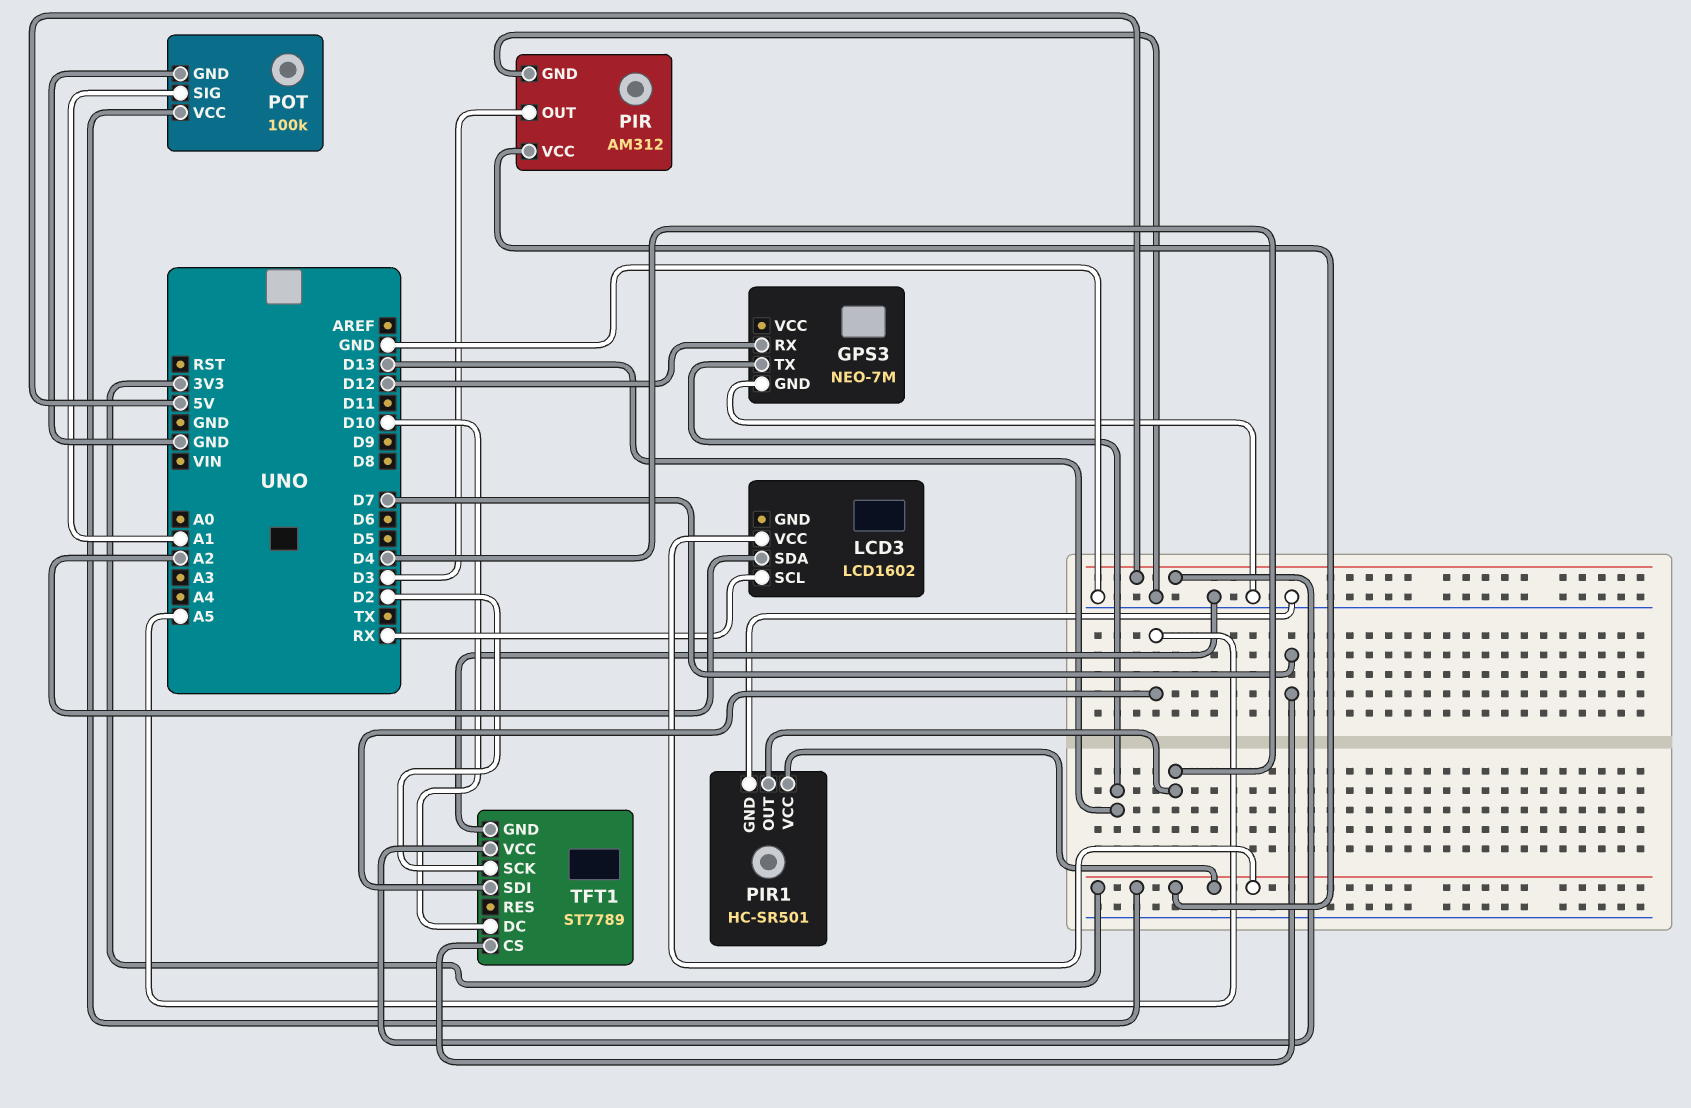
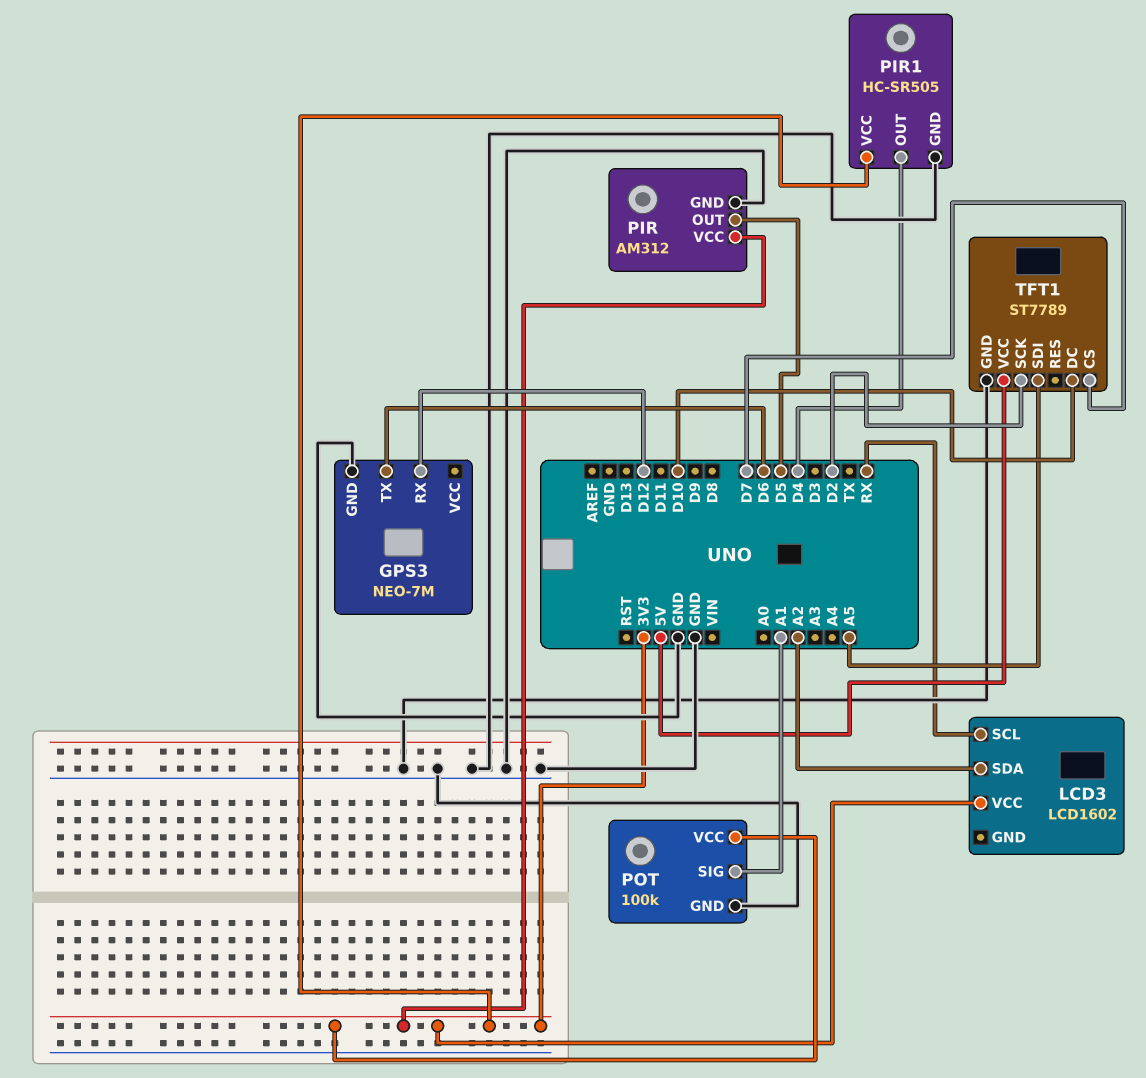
GPS3 pin TX: D13 -> D6
PIR pin OUT: D3 -> D5
PIR1: HC-SR501 -> HC-SR505

